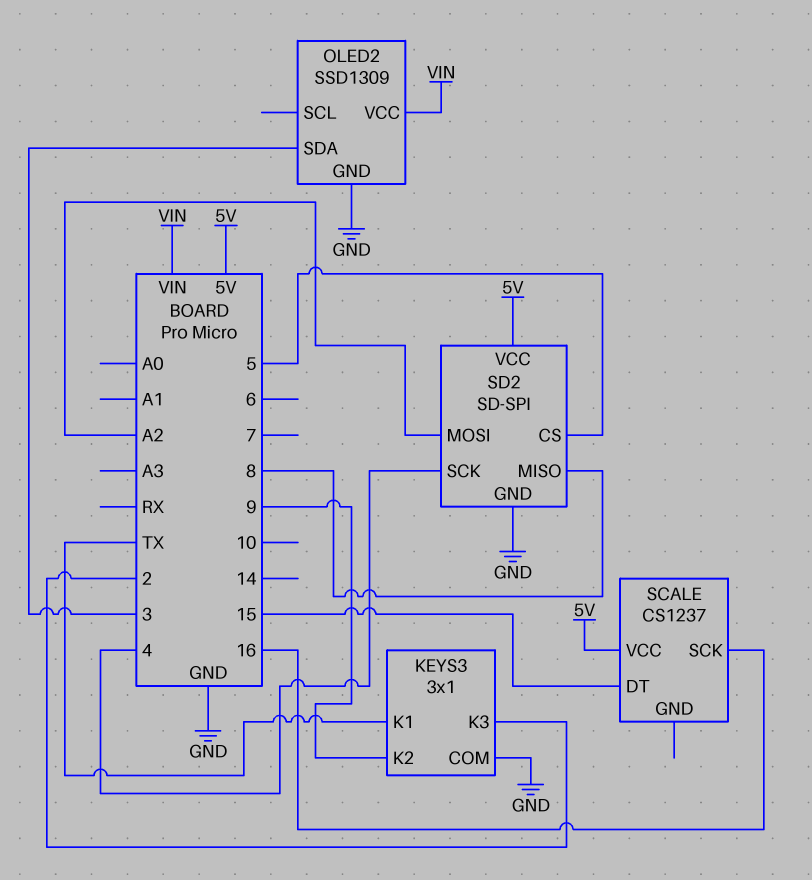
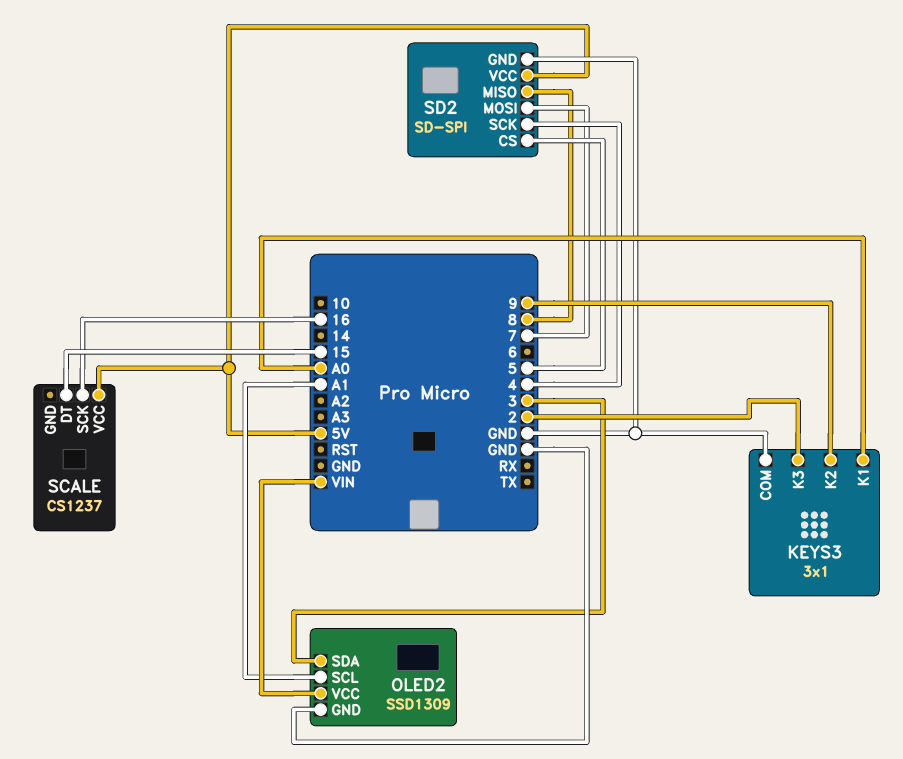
KEYS3 pin K1: TX -> A0
OLED2 pin SCL: none -> A1
SD2 pin MOSI: A2 -> 7

